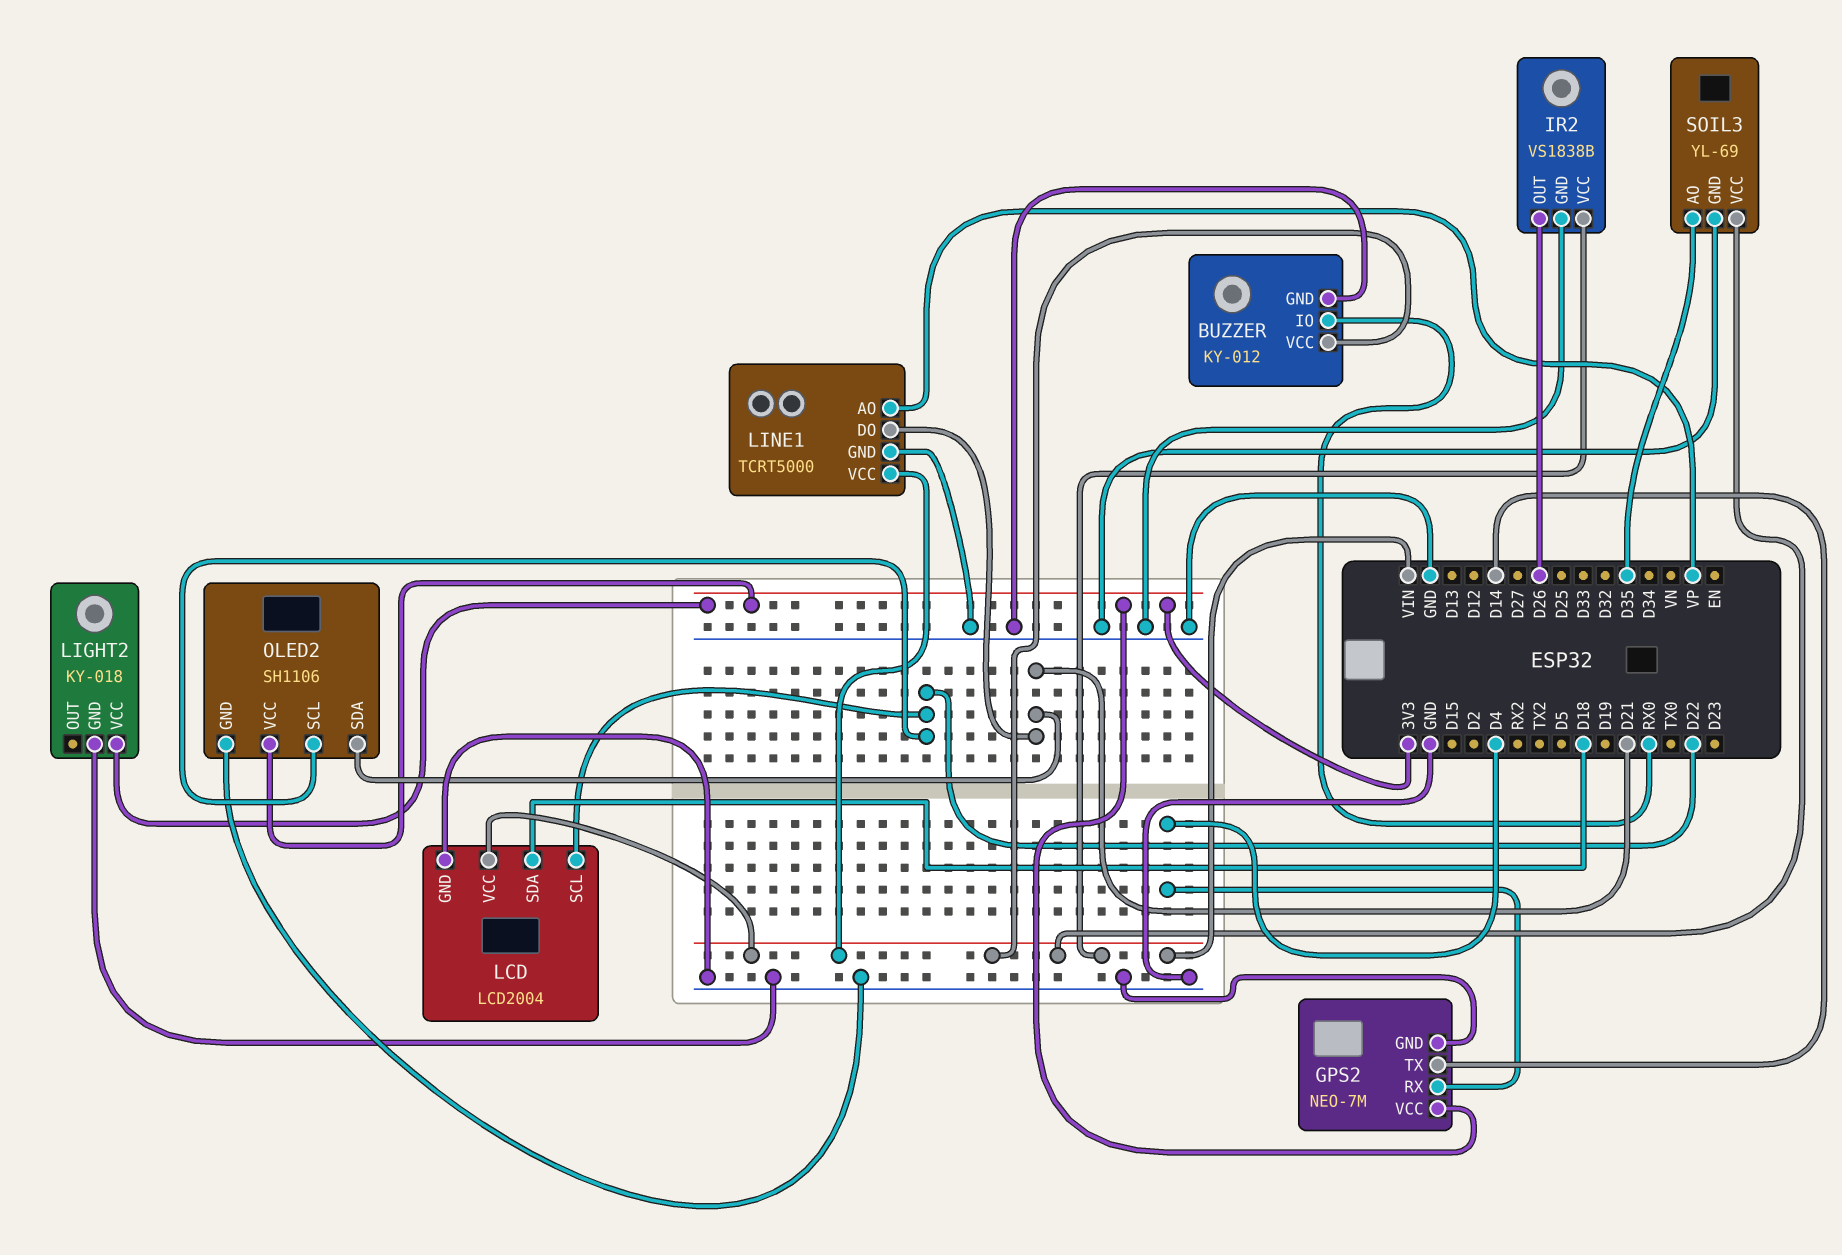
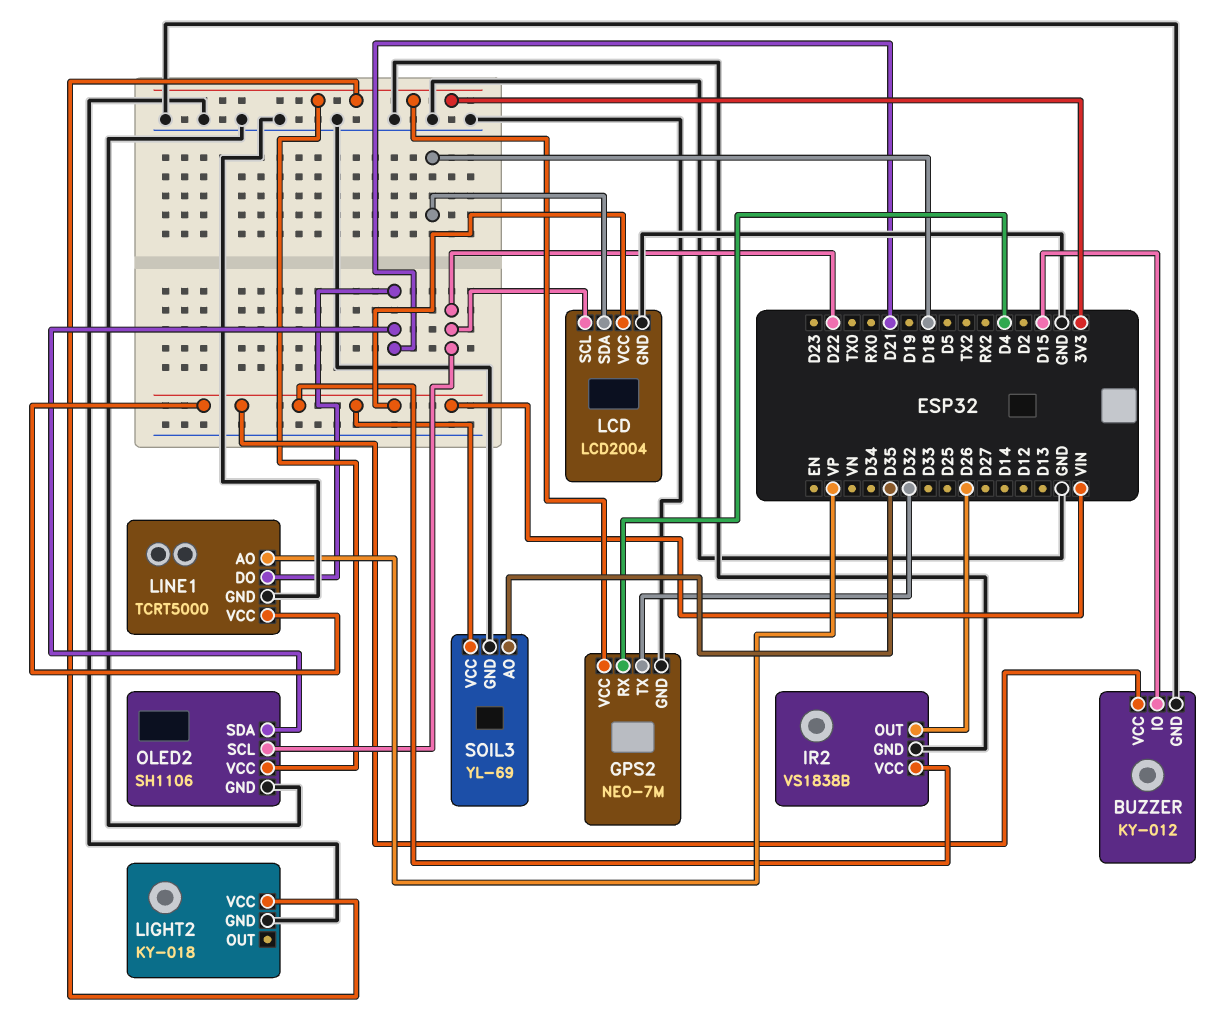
BUZZER pin IO: RX0 -> D15
GPS2 pin TX: D14 -> D32

